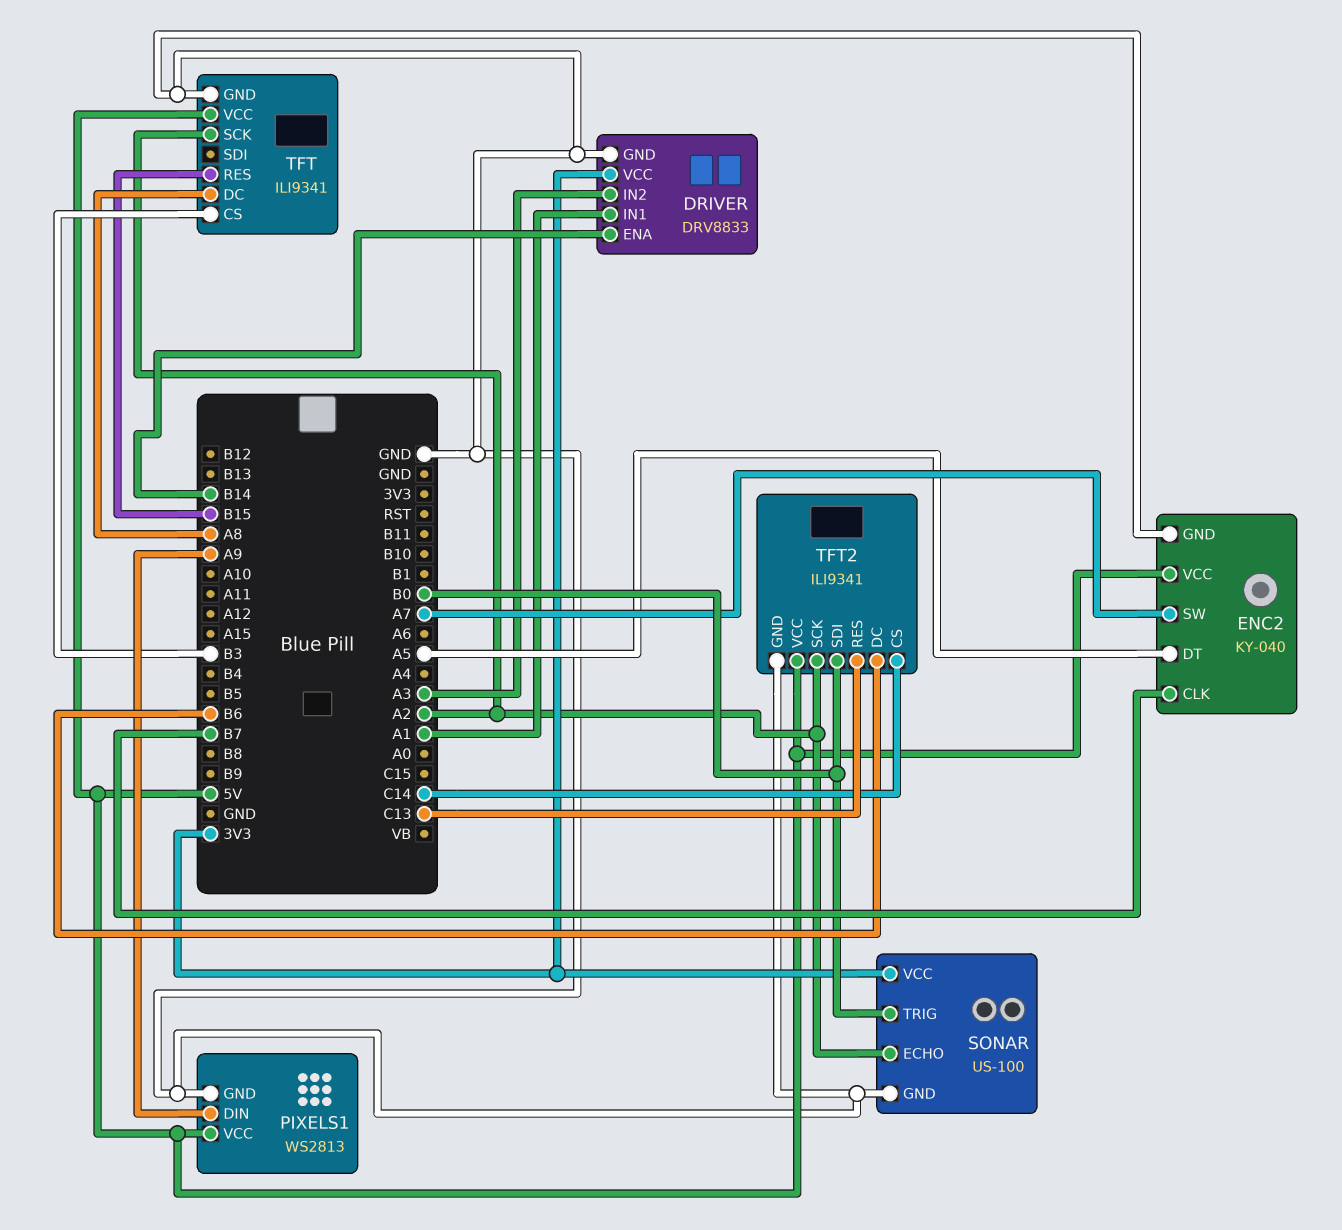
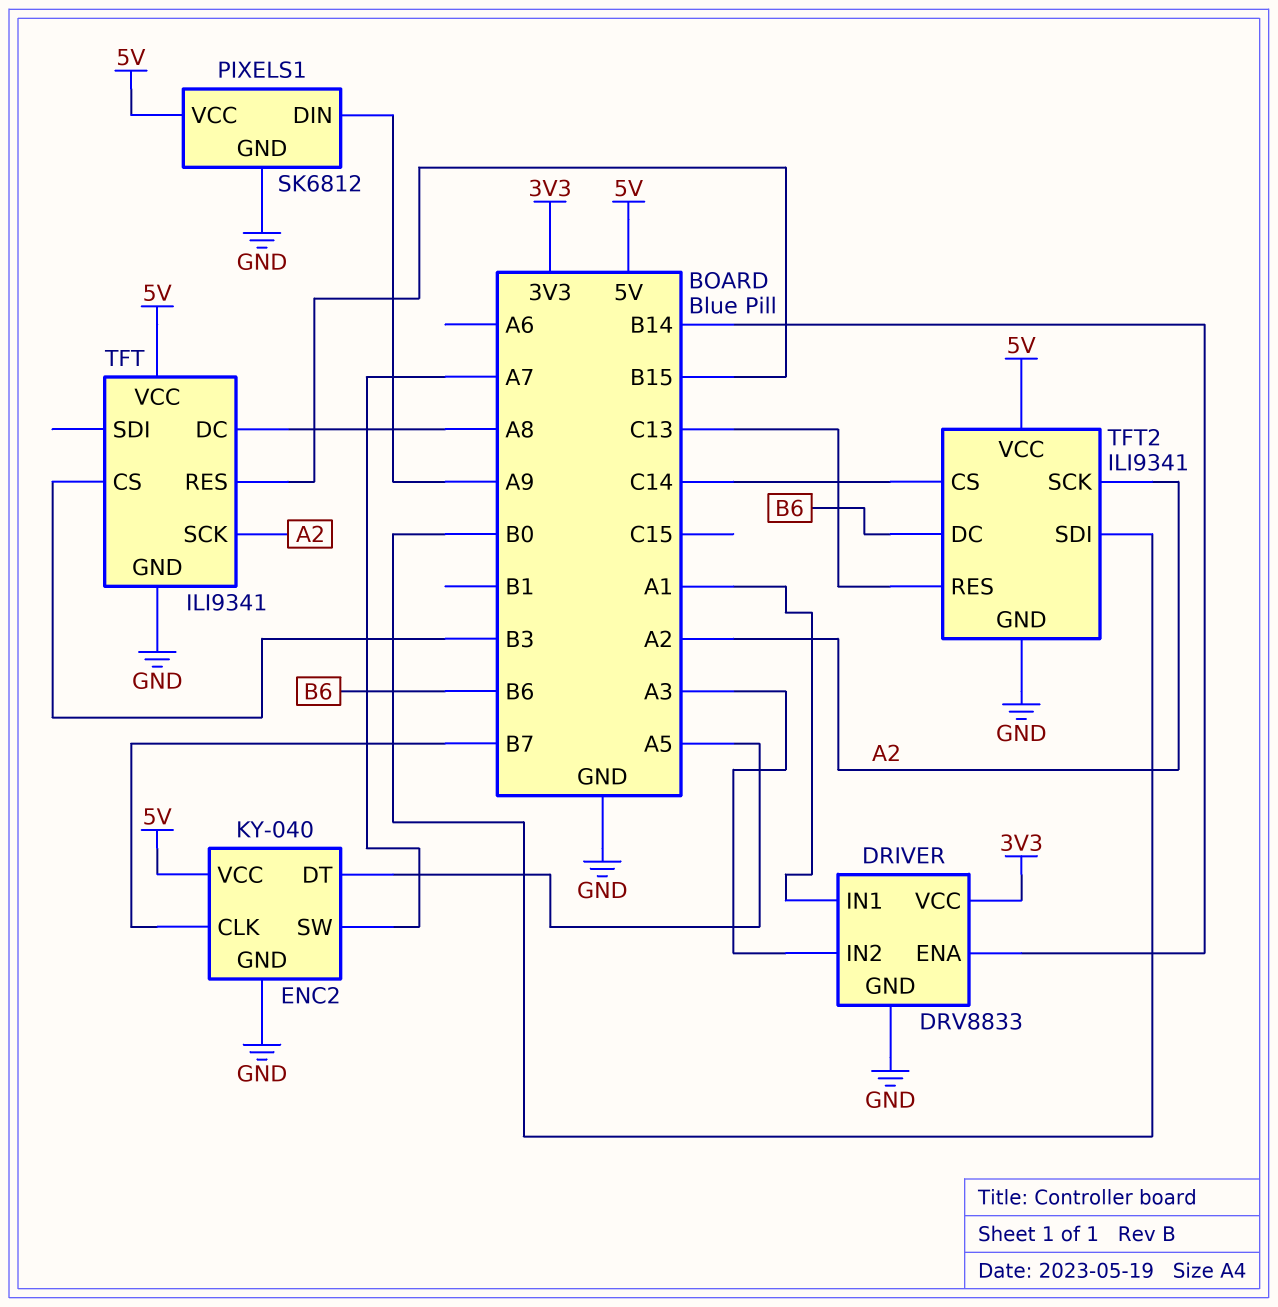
PIXELS1: WS2813 -> SK6812
SONAR: US-100 -> none
SONAR pin ECHO: A2 -> none
SONAR pin GND: GND -> none
SONAR pin TRIG: B0 -> none
SONAR pin VCC: 3V3 -> none

